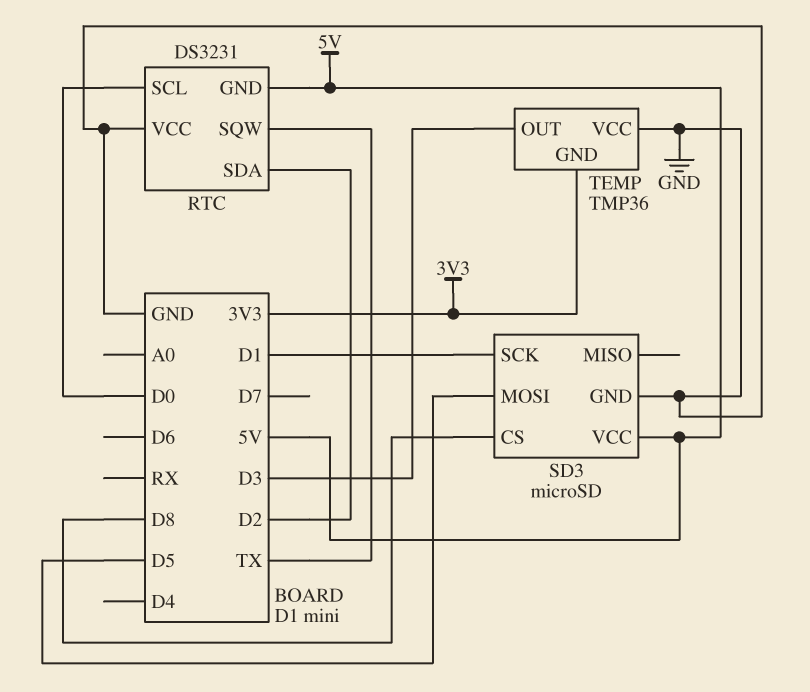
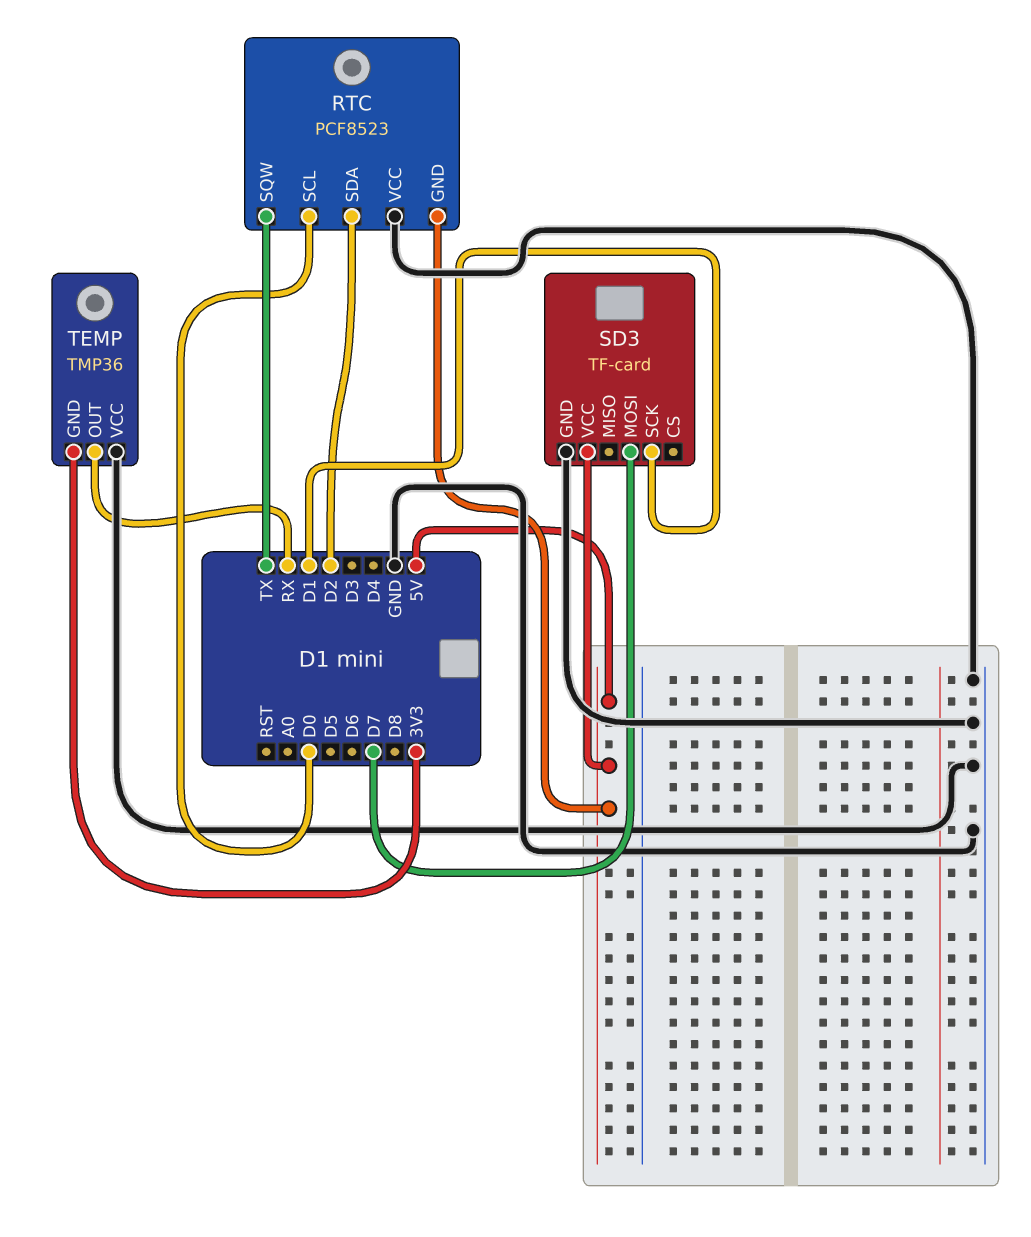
RTC: DS3231 -> PCF8523
SD3: microSD -> TF-card
SD3 pin CS: D8 -> none
SD3 pin MOSI: D5 -> D7
TEMP pin OUT: D3 -> RX

